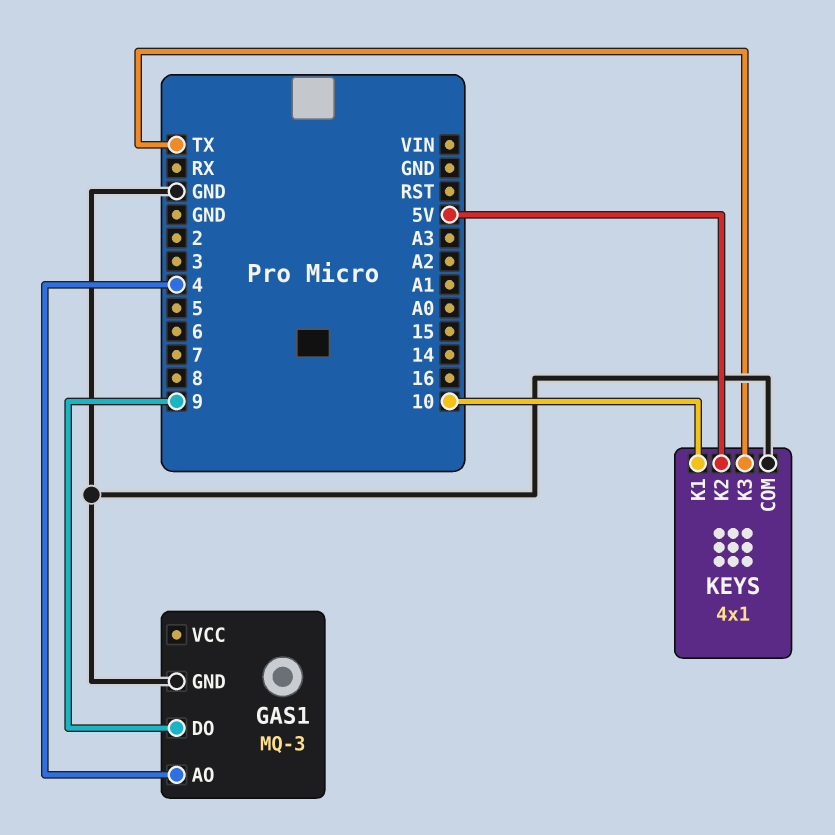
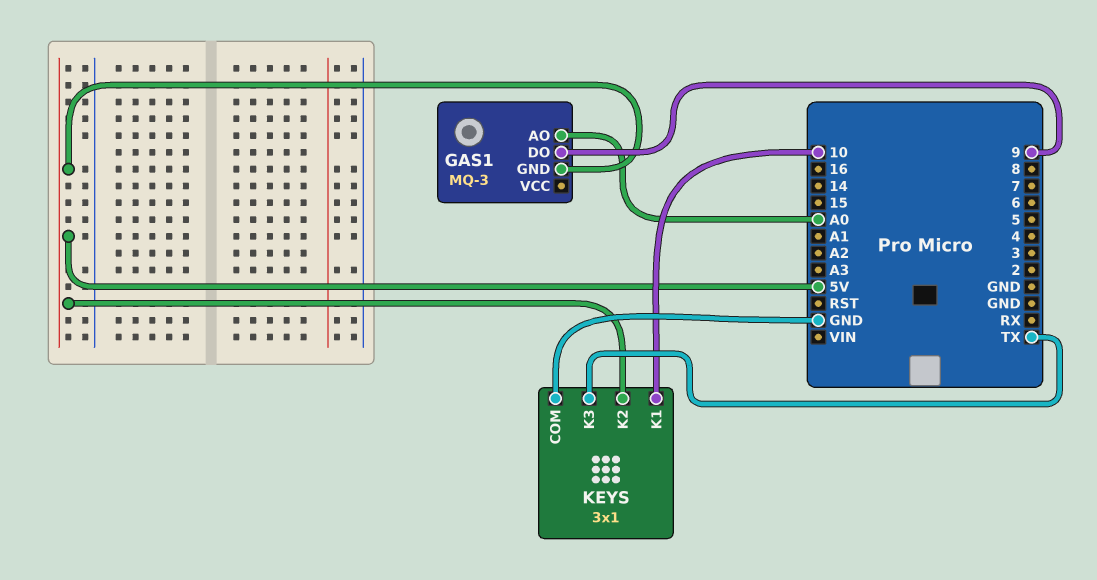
GAS1 pin AO: 4 -> A0
GAS1 pin GND: GND -> 5V
KEYS: 4x1 -> 3x1

